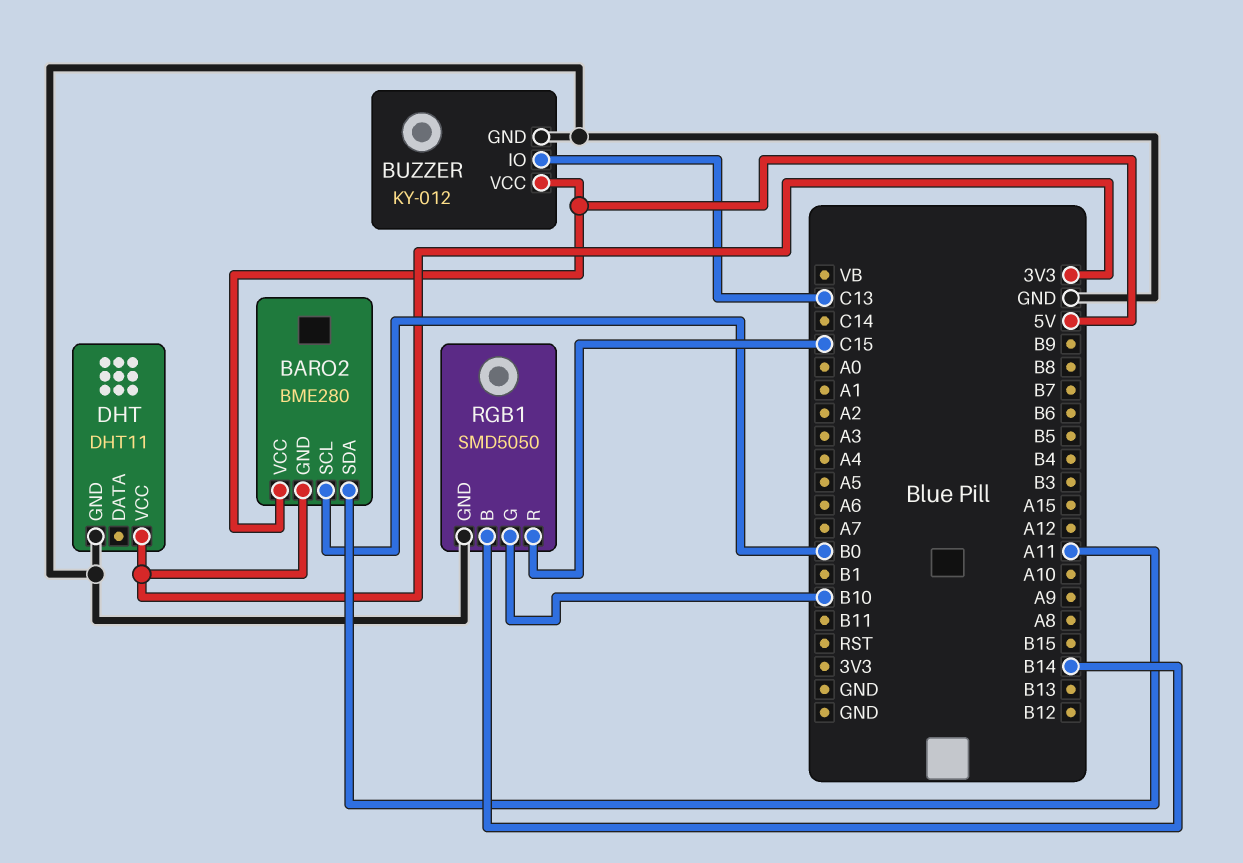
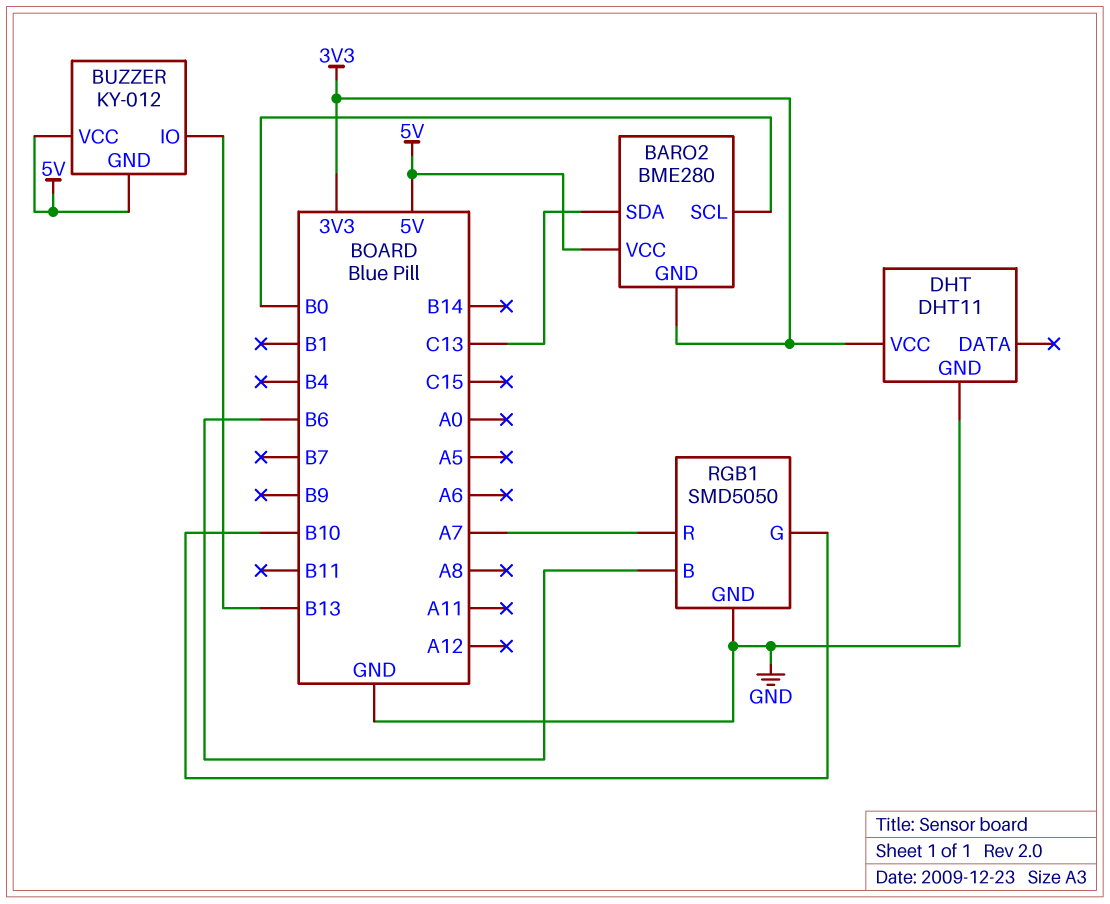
BARO2 pin SDA: A11 -> C13
BUZZER pin GND: GND -> 5V
BUZZER pin IO: C13 -> B13
RGB1 pin B: B14 -> B6
RGB1 pin R: C15 -> A7

